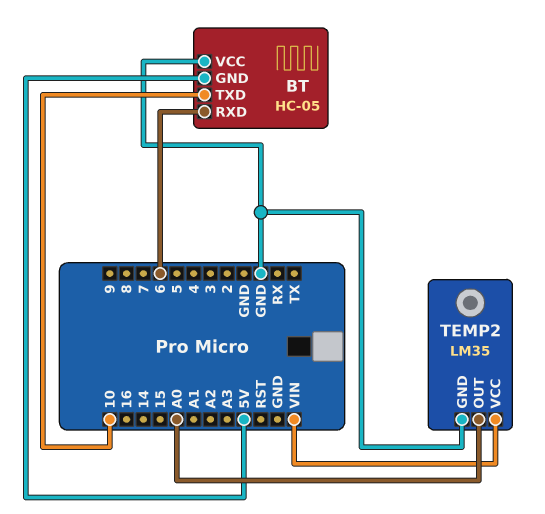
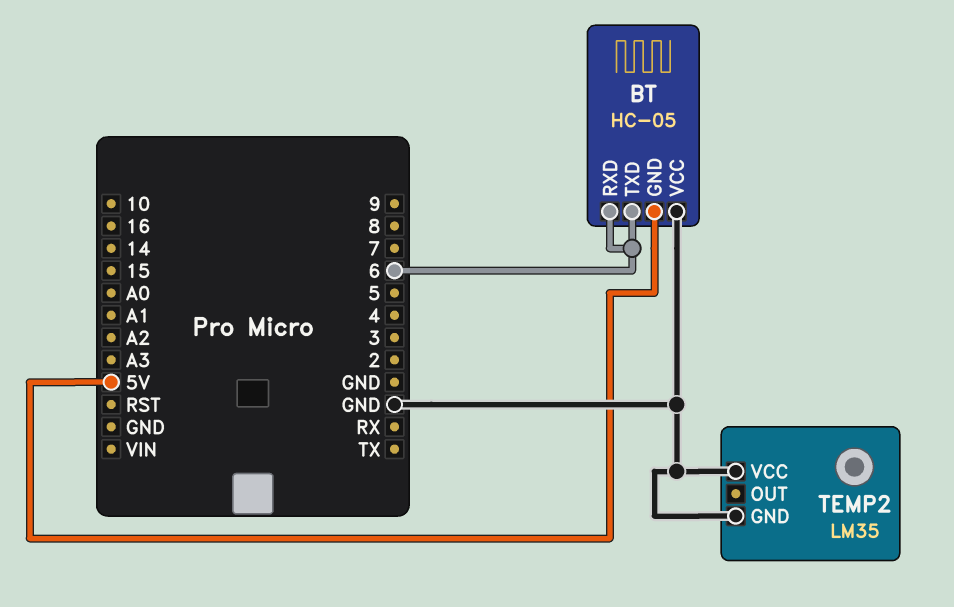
BT pin TXD: 10 -> 6
TEMP2 pin OUT: A0 -> none
TEMP2 pin VCC: VIN -> GND

